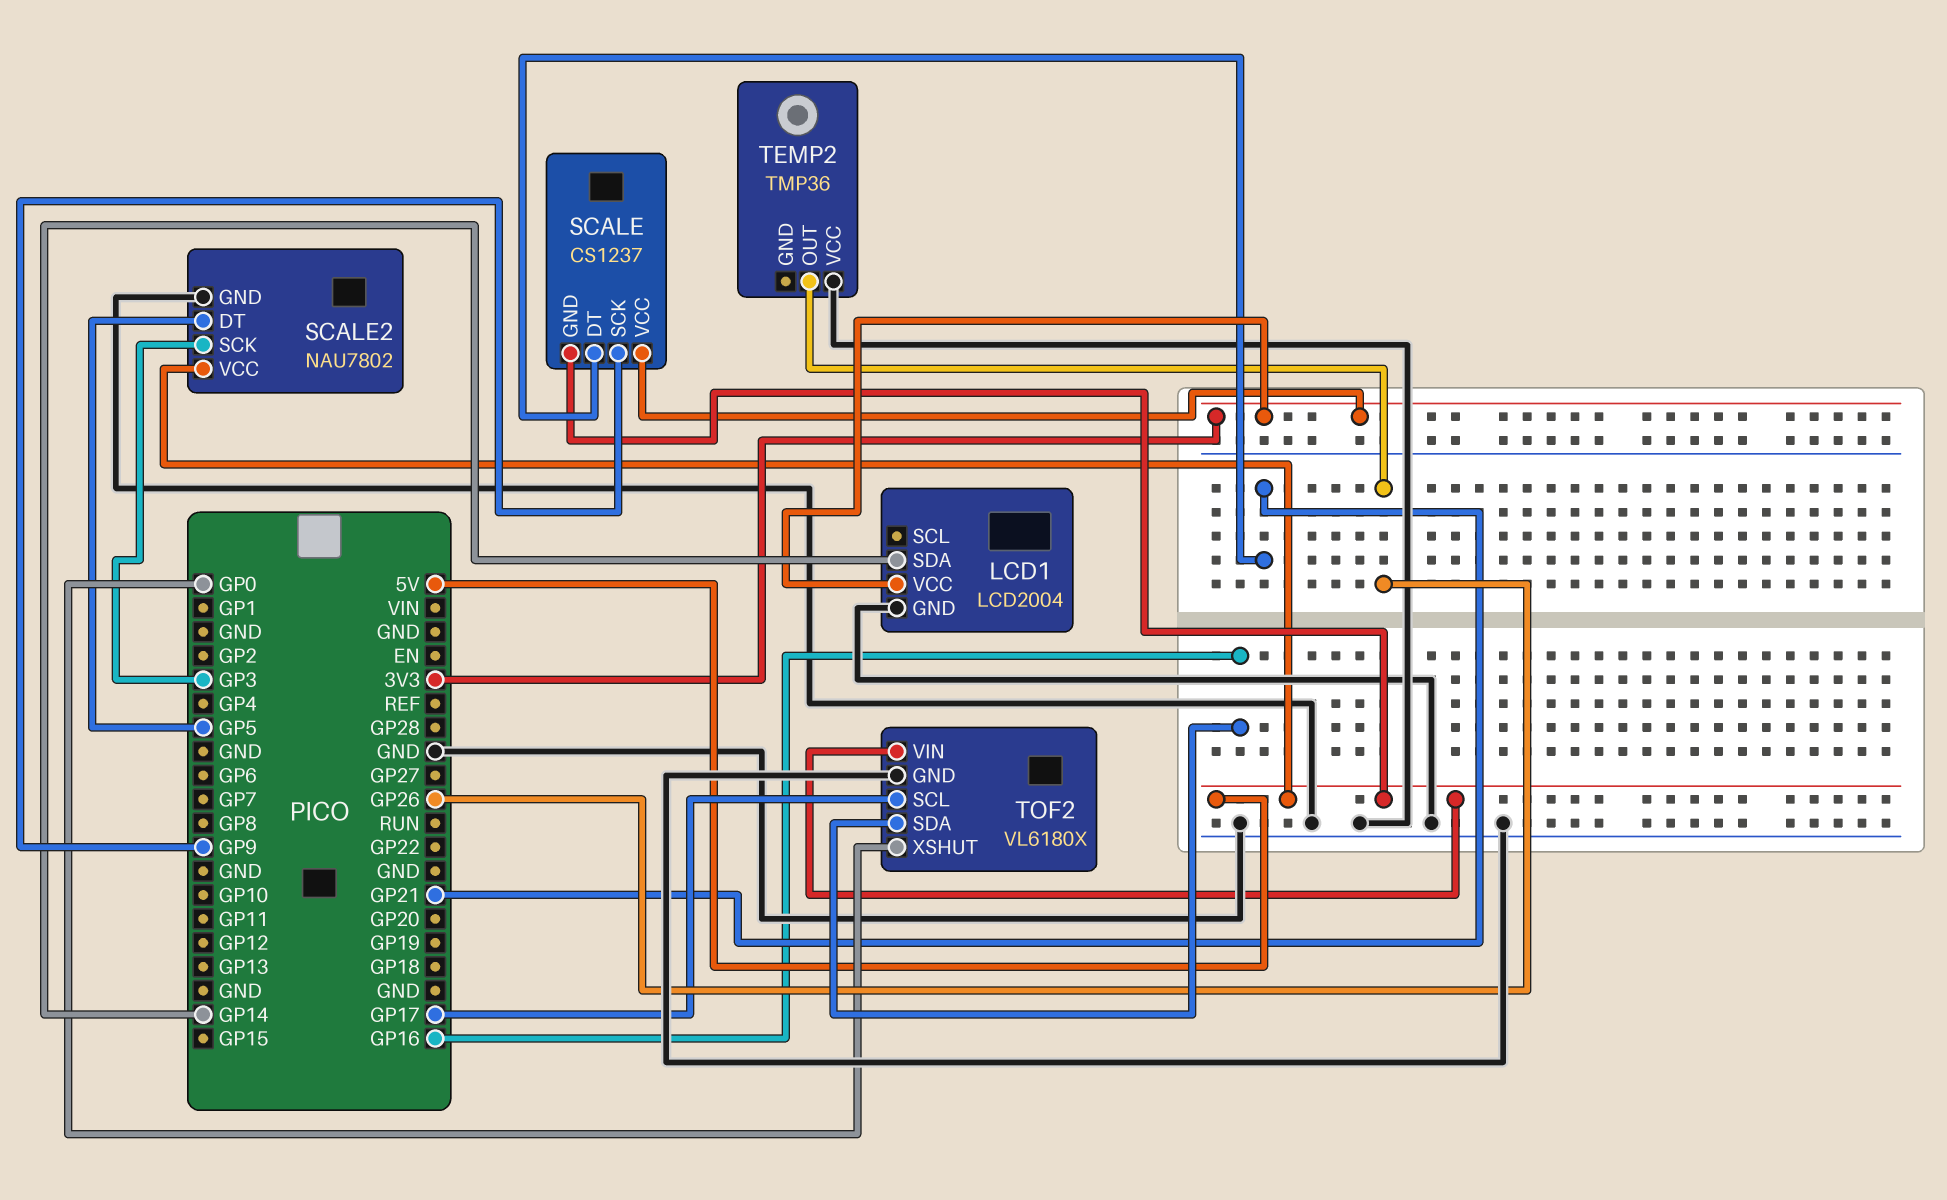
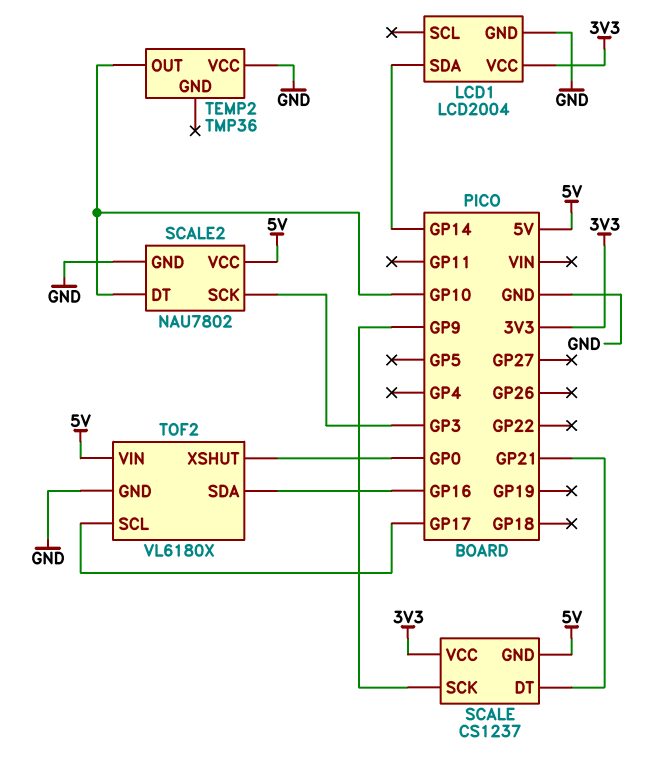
SCALE2 pin DT: GP5 -> GP10
TEMP2 pin OUT: GP26 -> GP10

